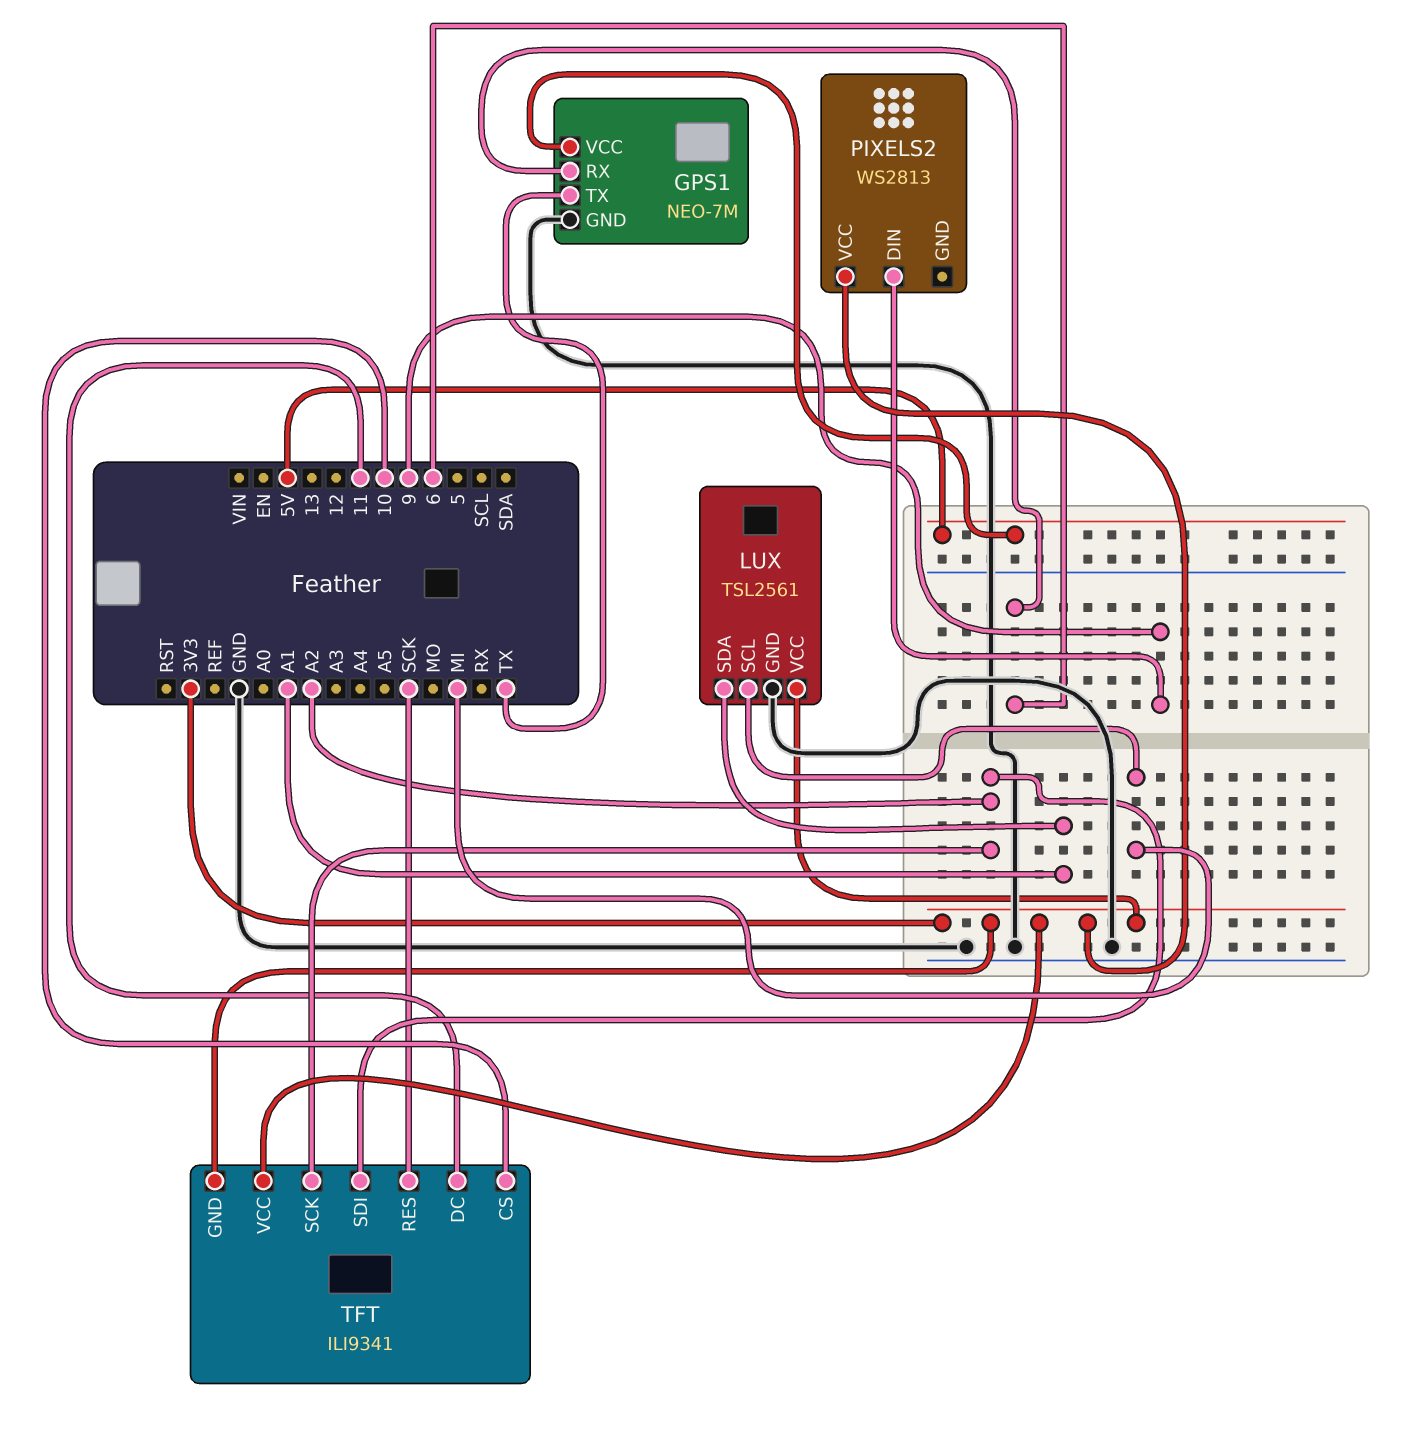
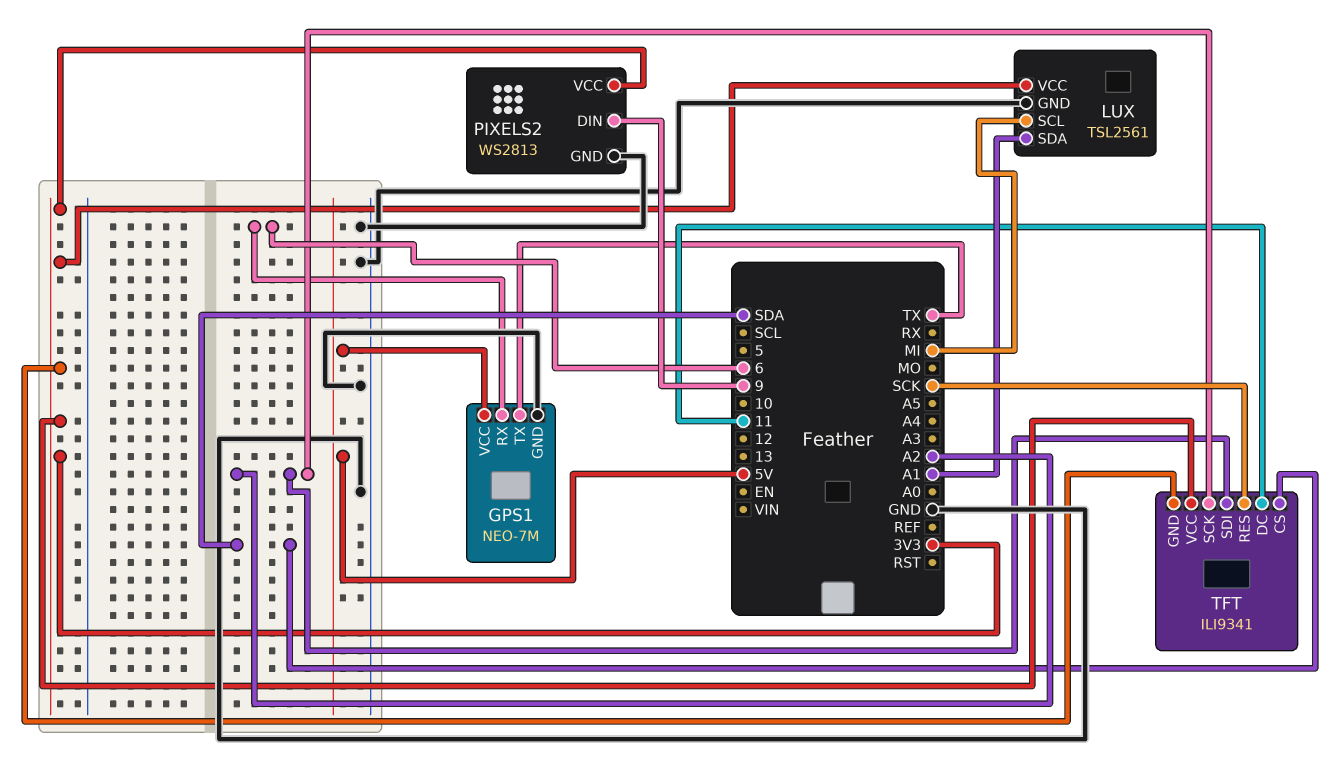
PIXELS2 pin GND: none -> GND
TFT pin CS: 10 -> SDA

